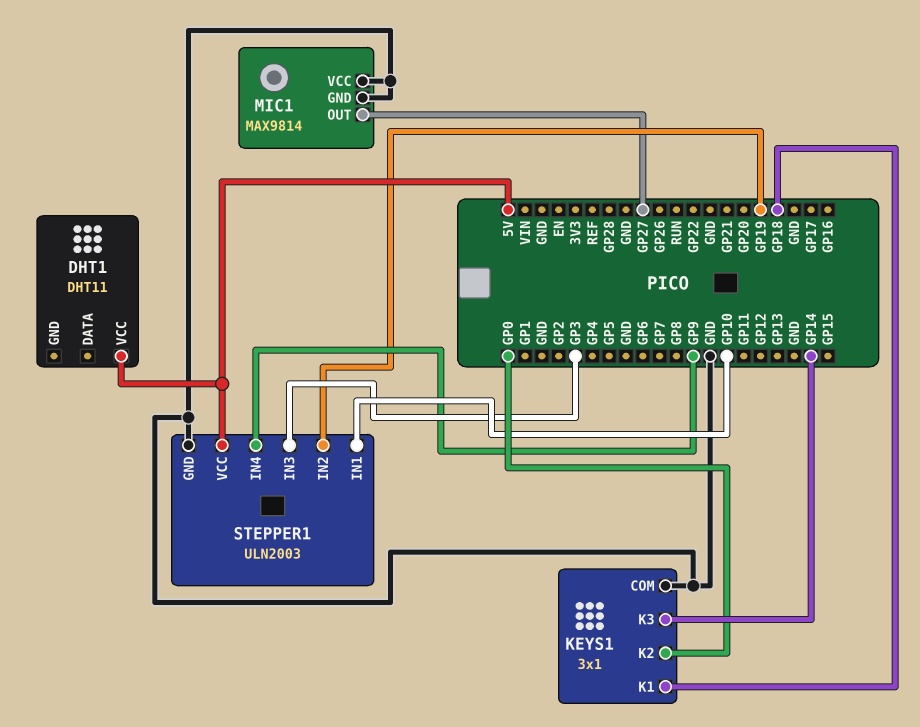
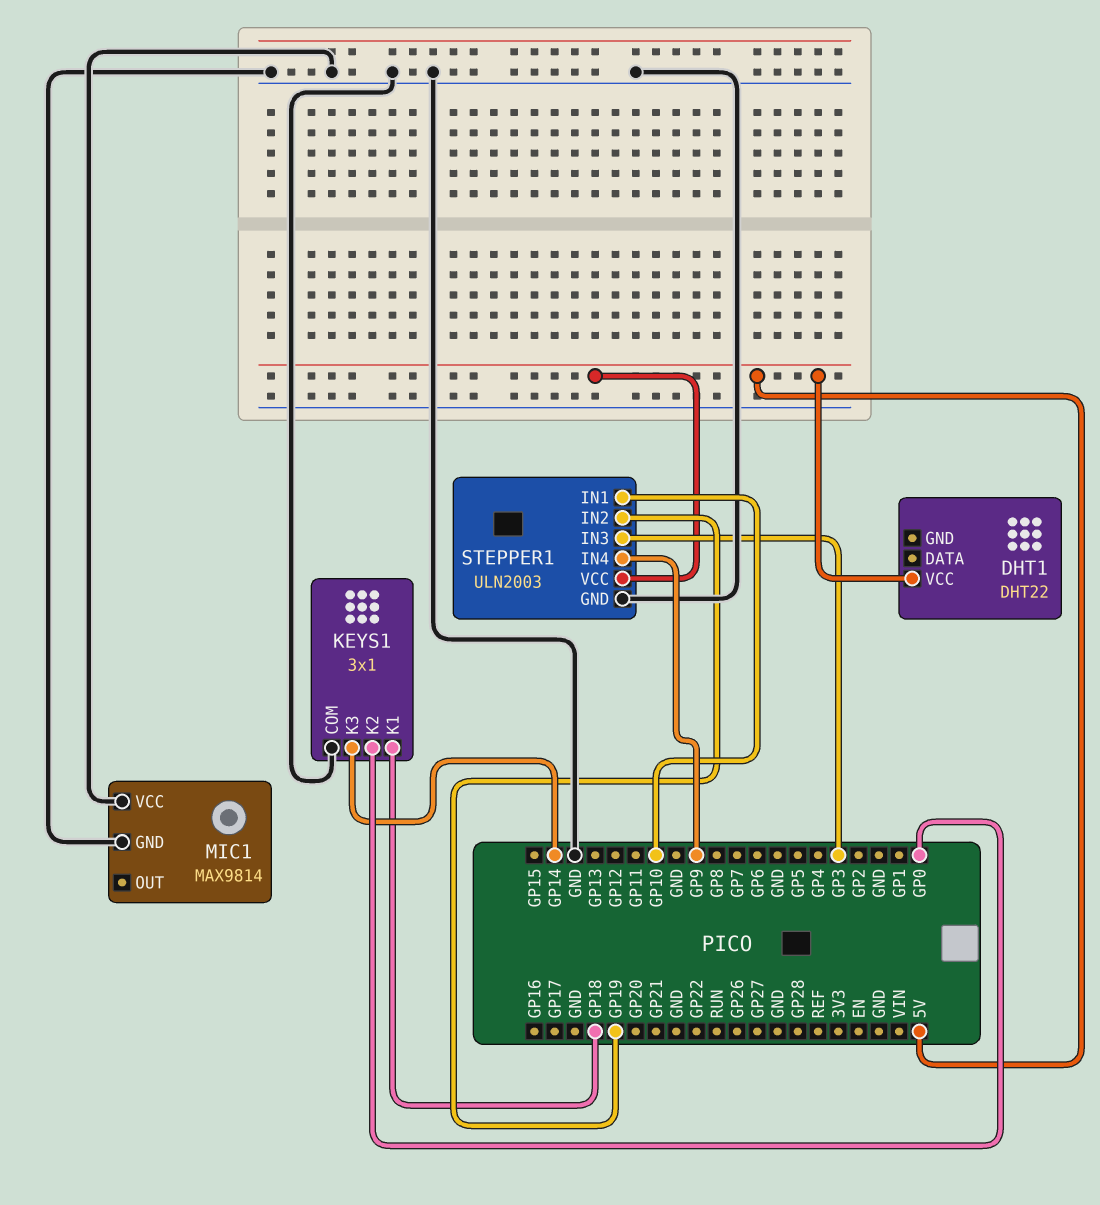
DHT1: DHT11 -> DHT22
MIC1 pin OUT: GP27 -> none

